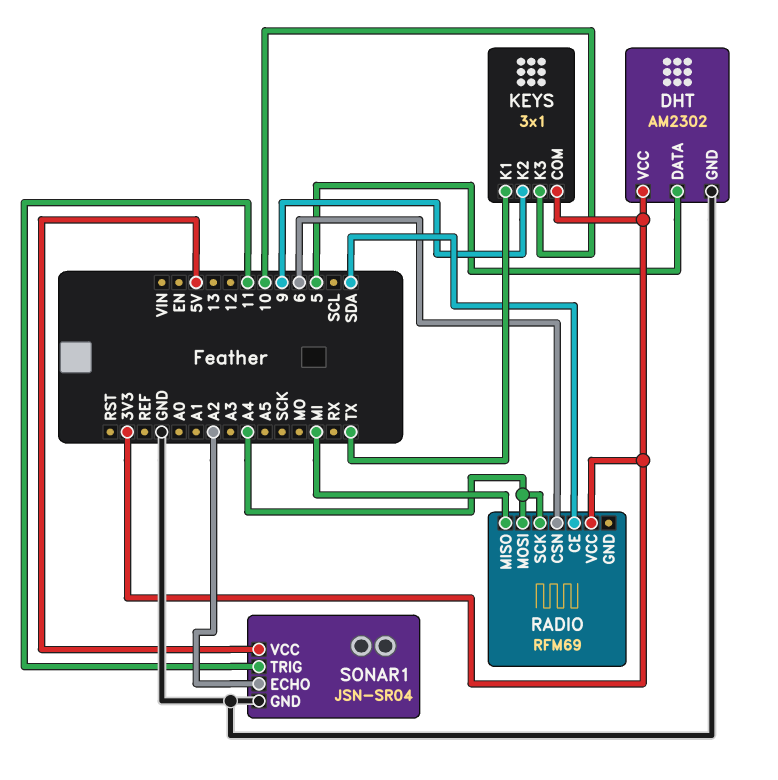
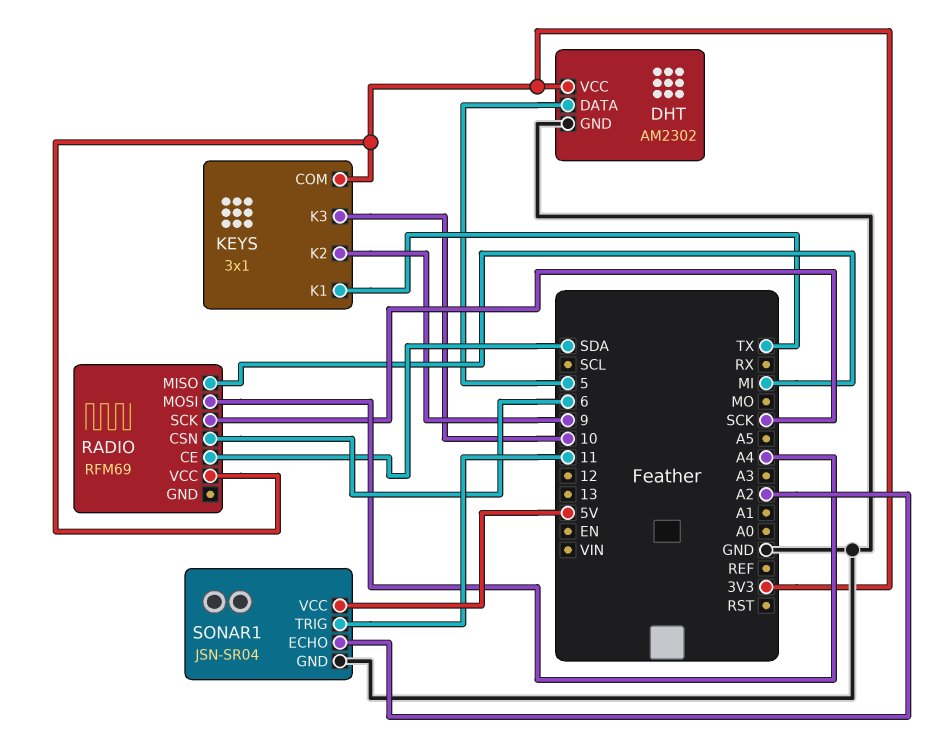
RADIO pin SCK: A4 -> SCK

